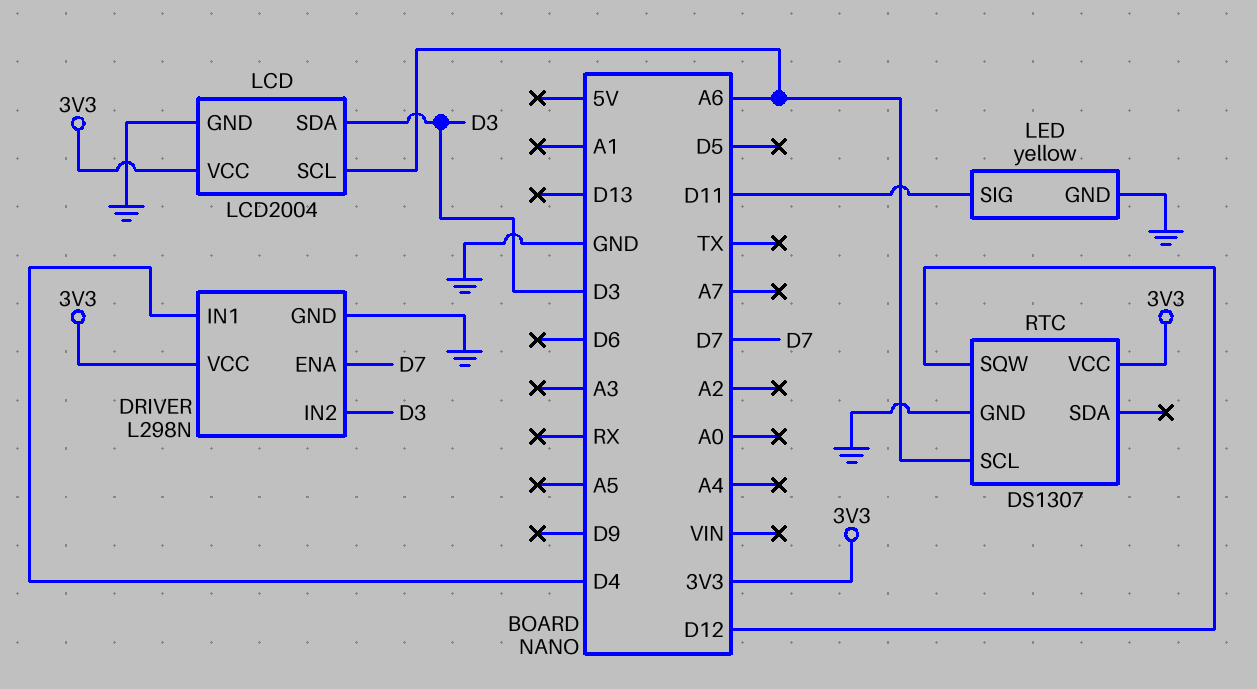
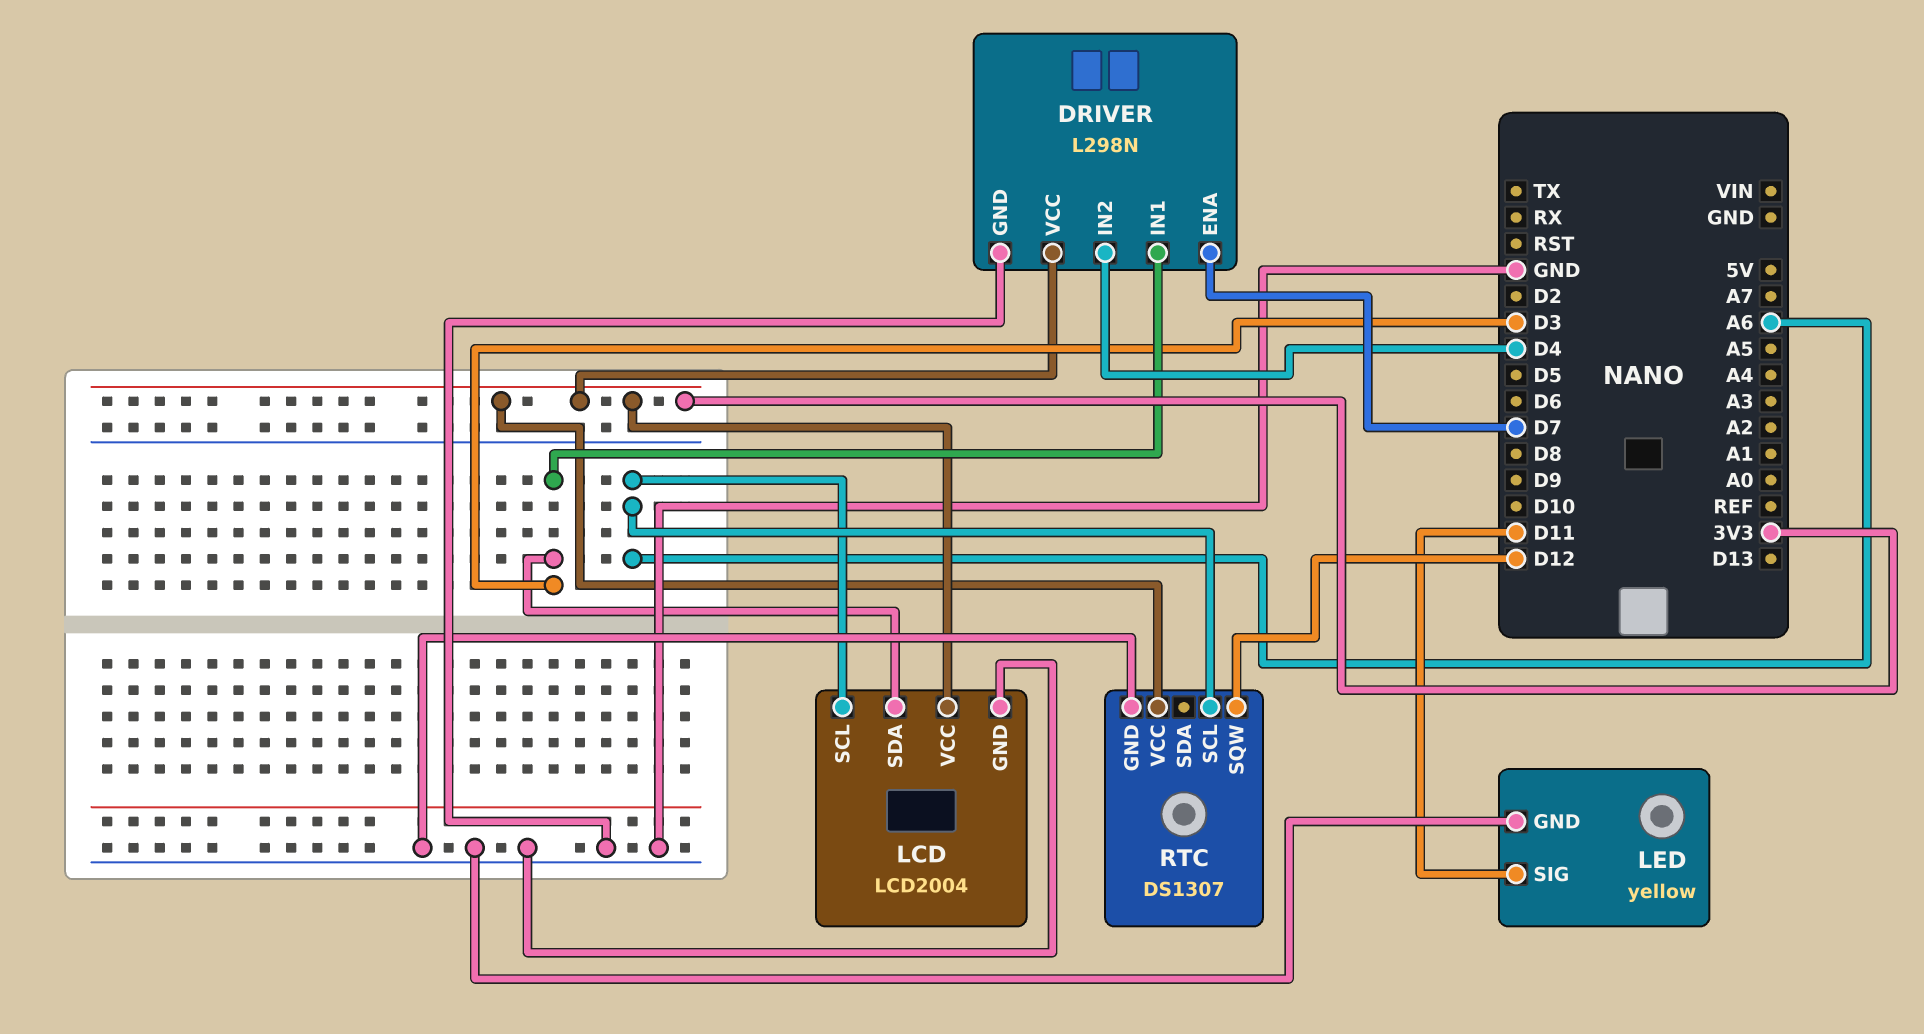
DRIVER pin IN1: D4 -> D3
DRIVER pin IN2: D3 -> D4

